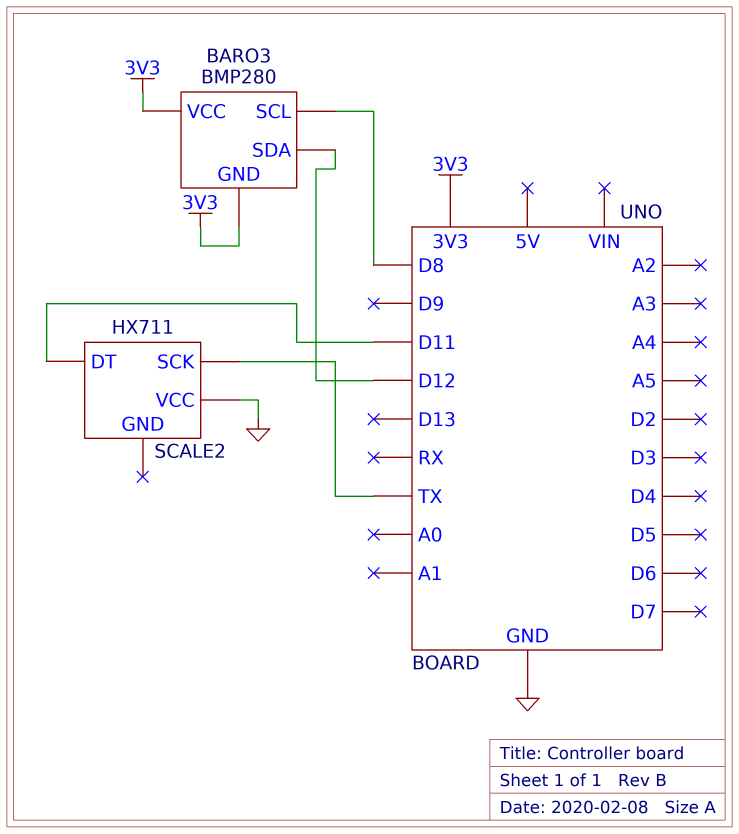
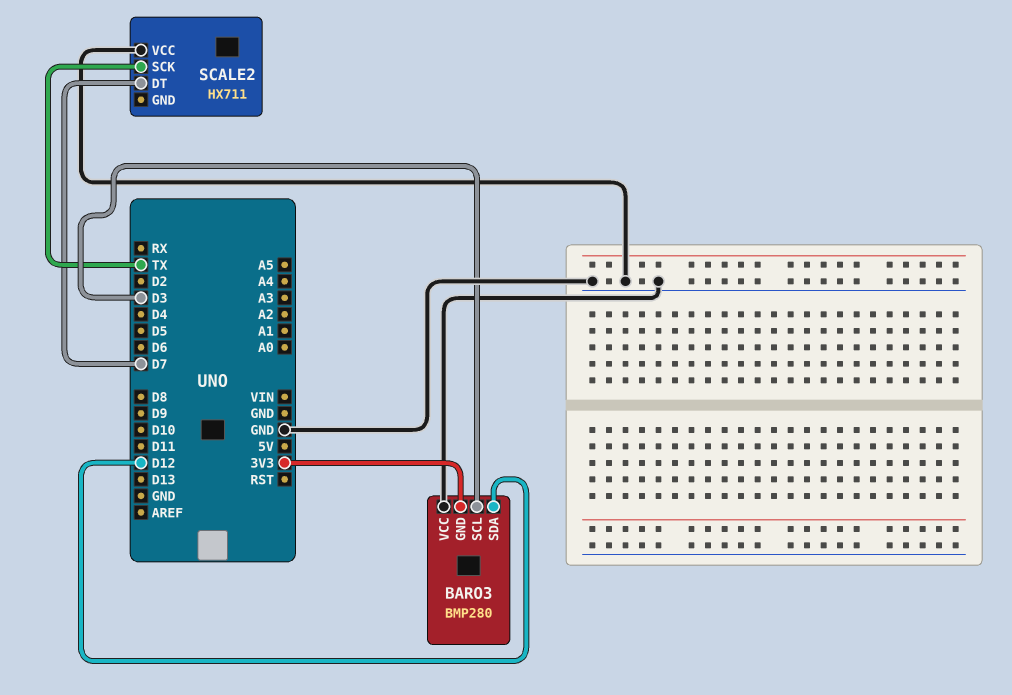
BARO3 pin SCL: D8 -> D3
BARO3 pin VCC: 3V3 -> GND
SCALE2 pin DT: D11 -> D7

